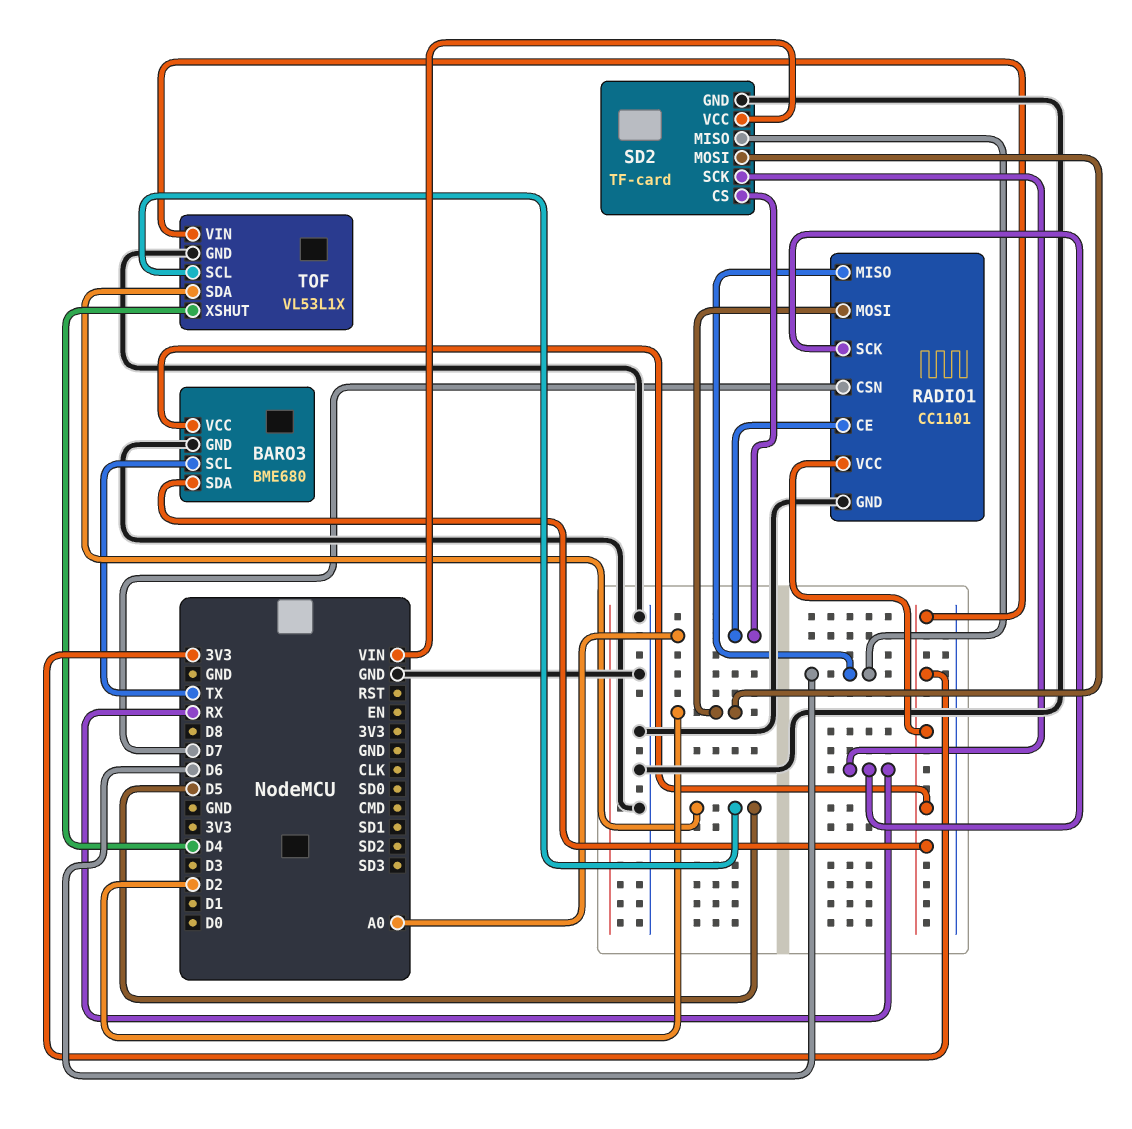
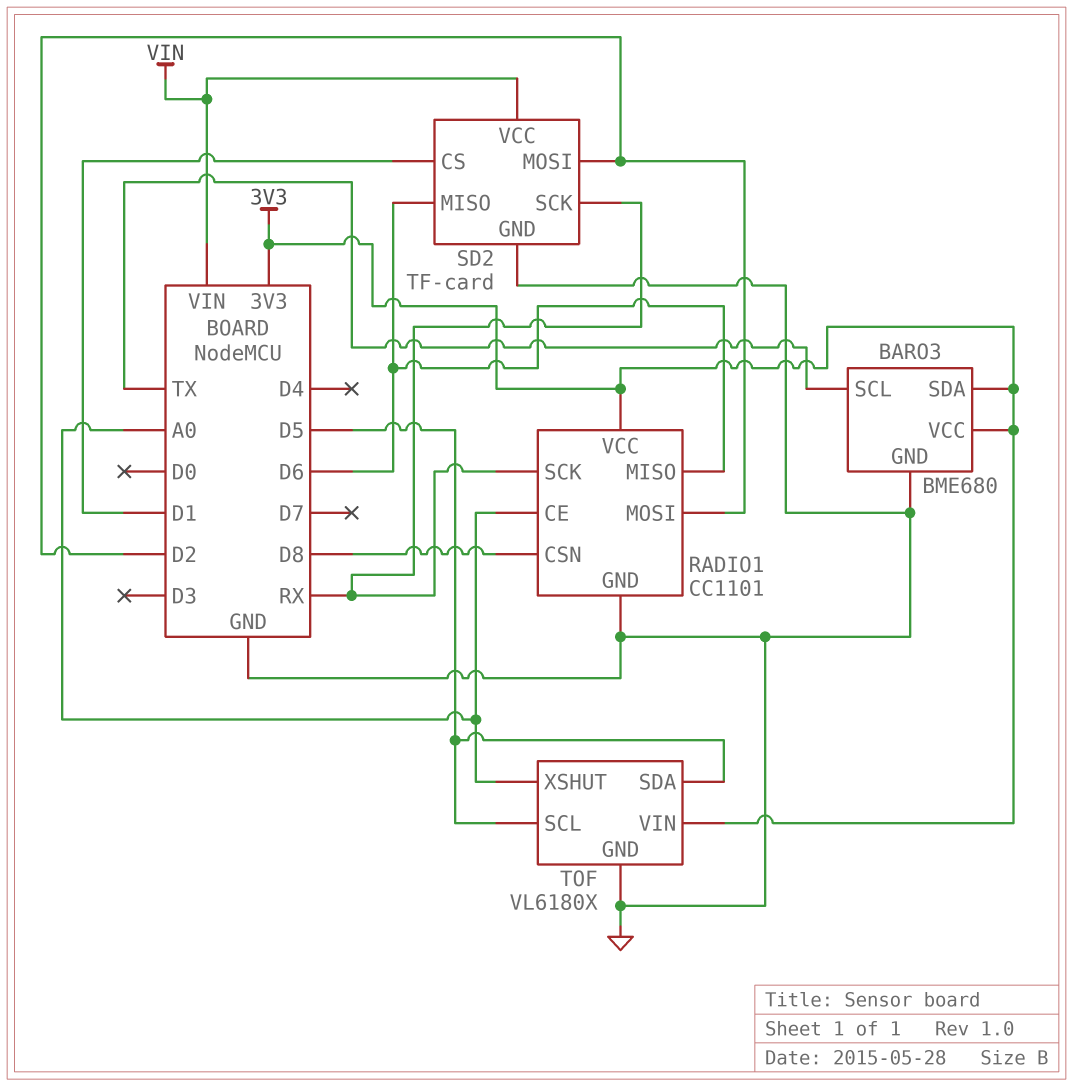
RADIO1 pin CSN: D7 -> D8
SD2 pin CS: A0 -> D1
TOF: VL53L1X -> VL6180X
TOF pin XSHUT: D4 -> A0

